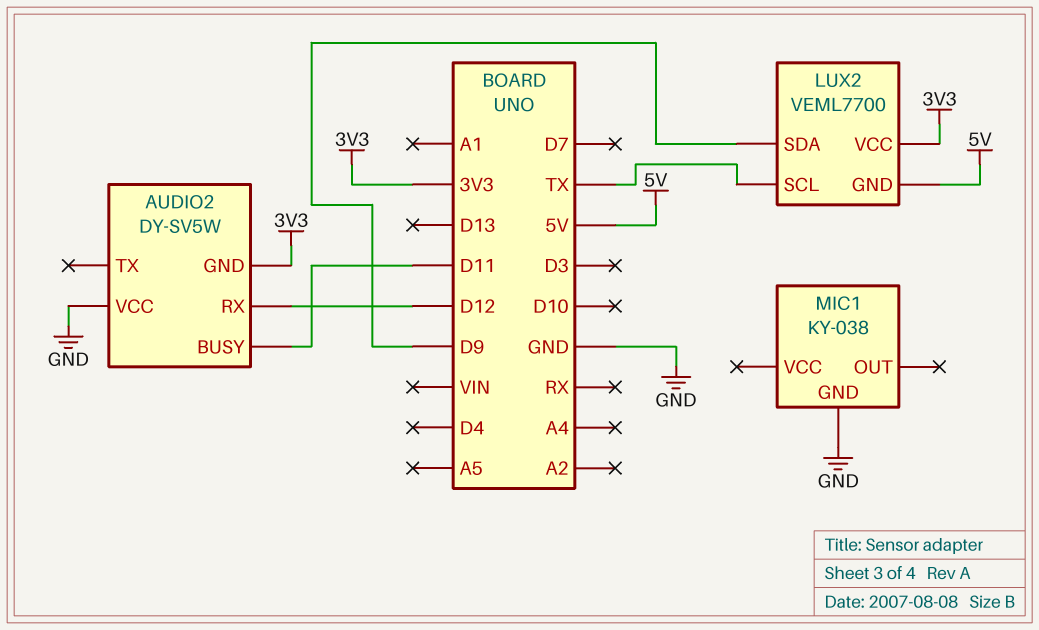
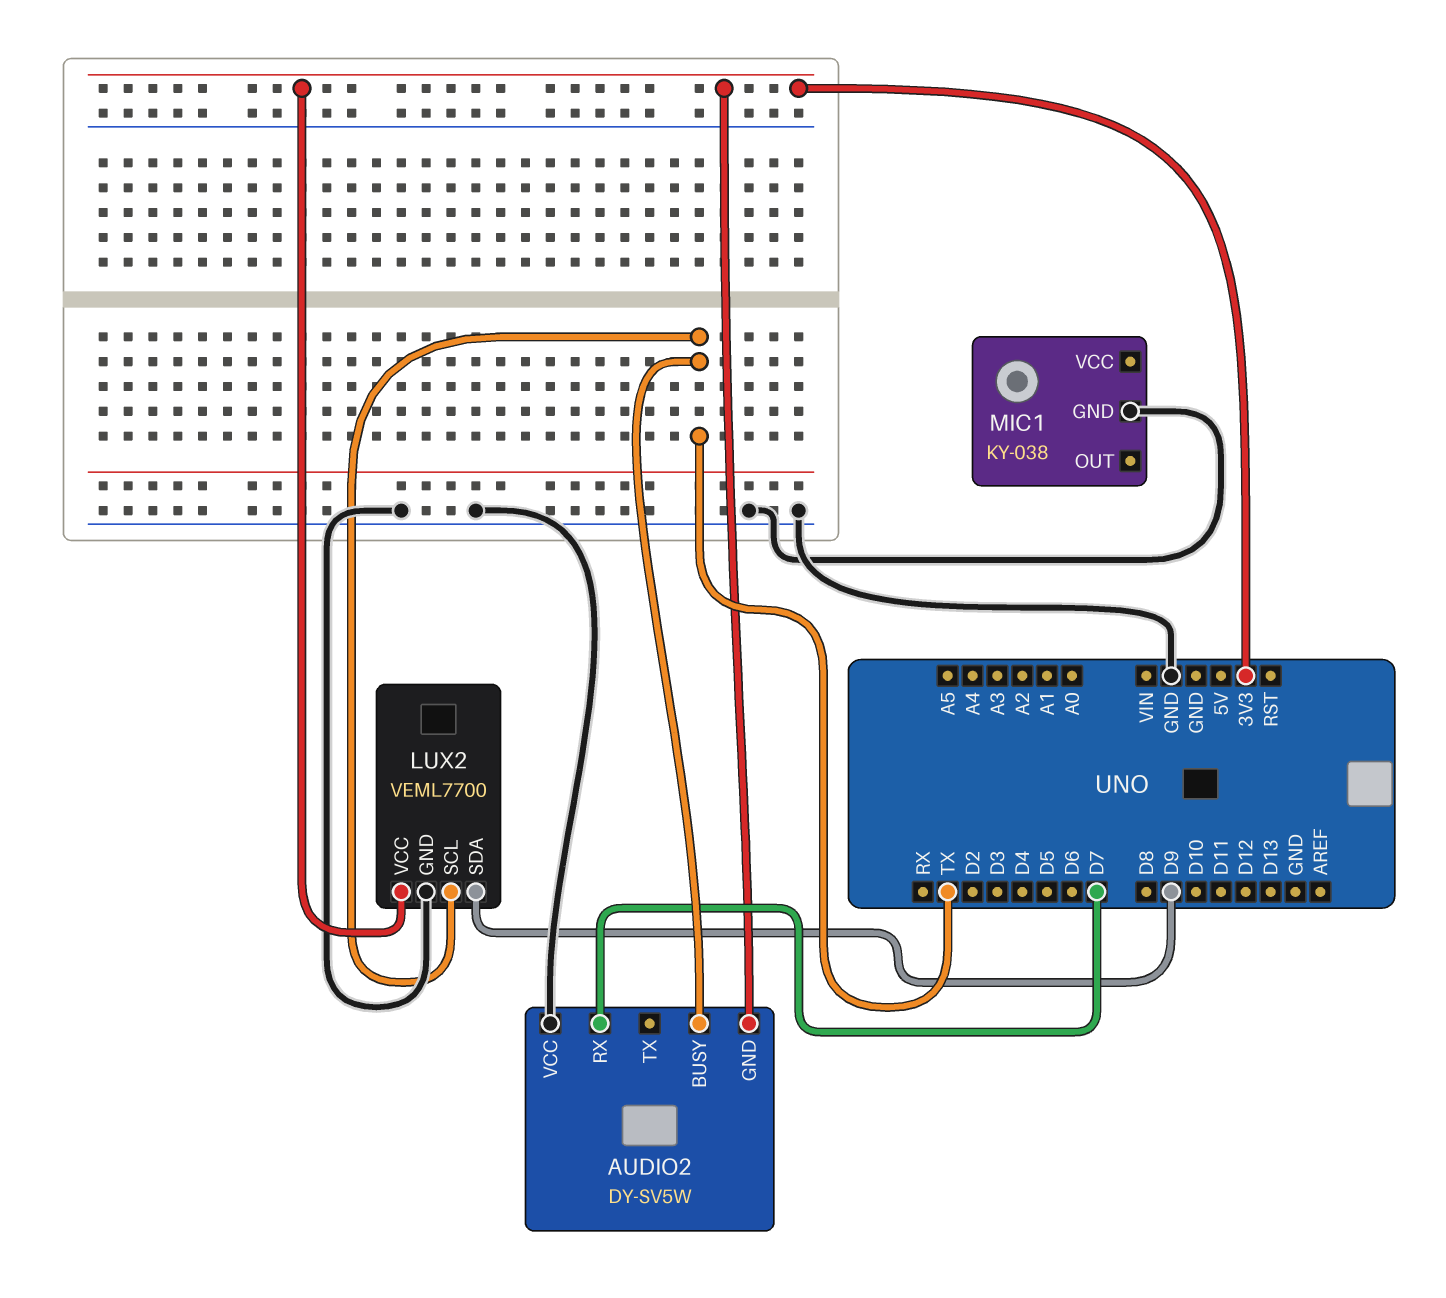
AUDIO2 pin BUSY: D11 -> TX
AUDIO2 pin RX: D12 -> D7
LUX2 pin GND: 5V -> GND

